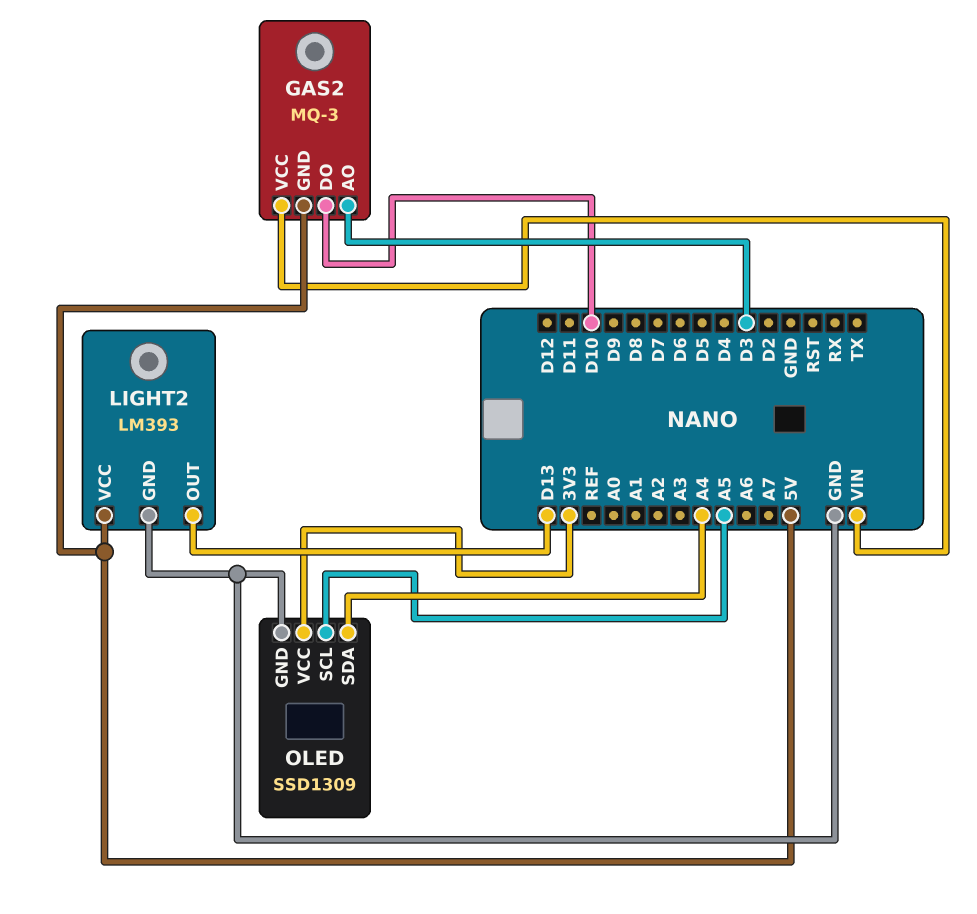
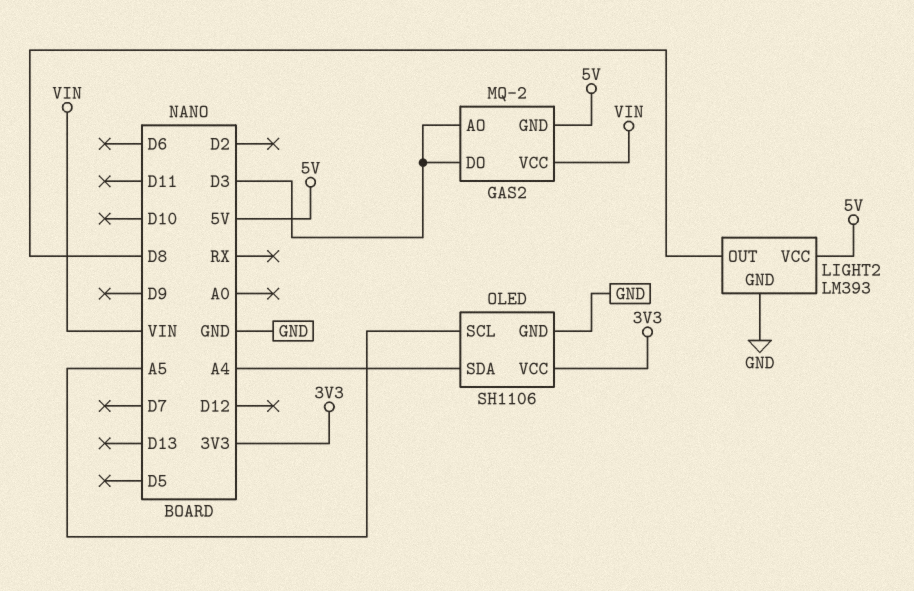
GAS2: MQ-3 -> MQ-2
GAS2 pin DO: D10 -> D3
LIGHT2 pin OUT: D13 -> D8
OLED: SSD1309 -> SH1106

